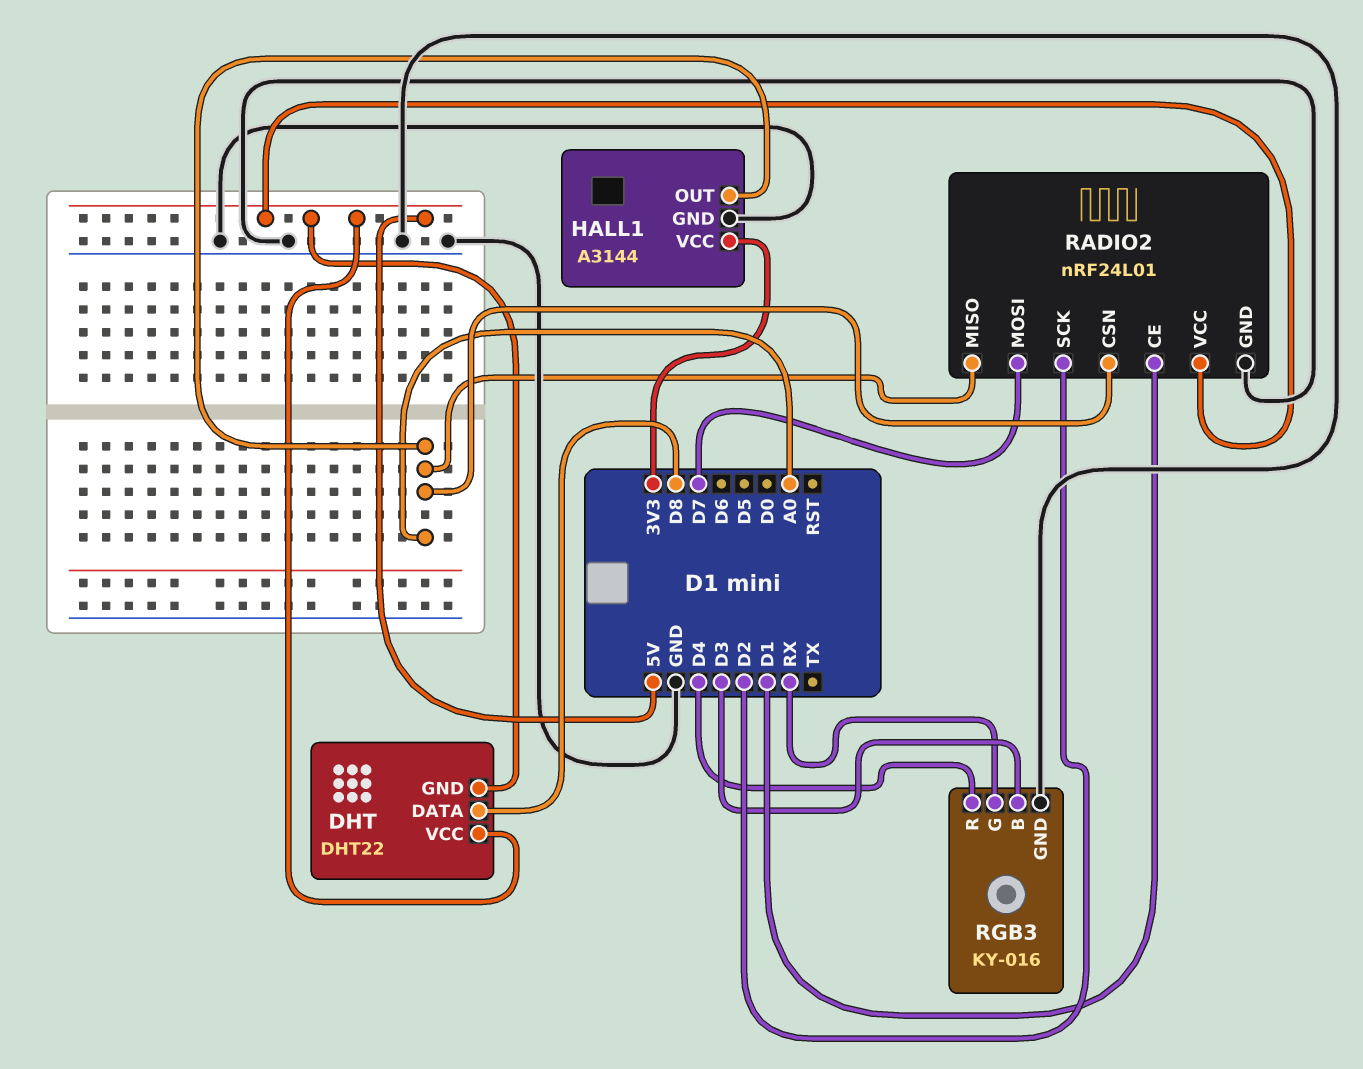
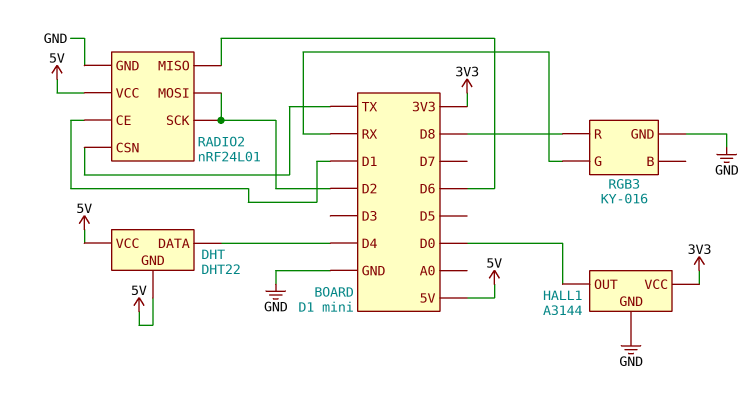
DHT pin DATA: D8 -> D4
HALL1 pin OUT: A0 -> D0
RADIO2 pin CSN: A0 -> TX
RADIO2 pin MISO: A0 -> D6
RADIO2 pin MOSI: D7 -> D2
RGB3 pin B: D3 -> none
RGB3 pin R: D4 -> D8

